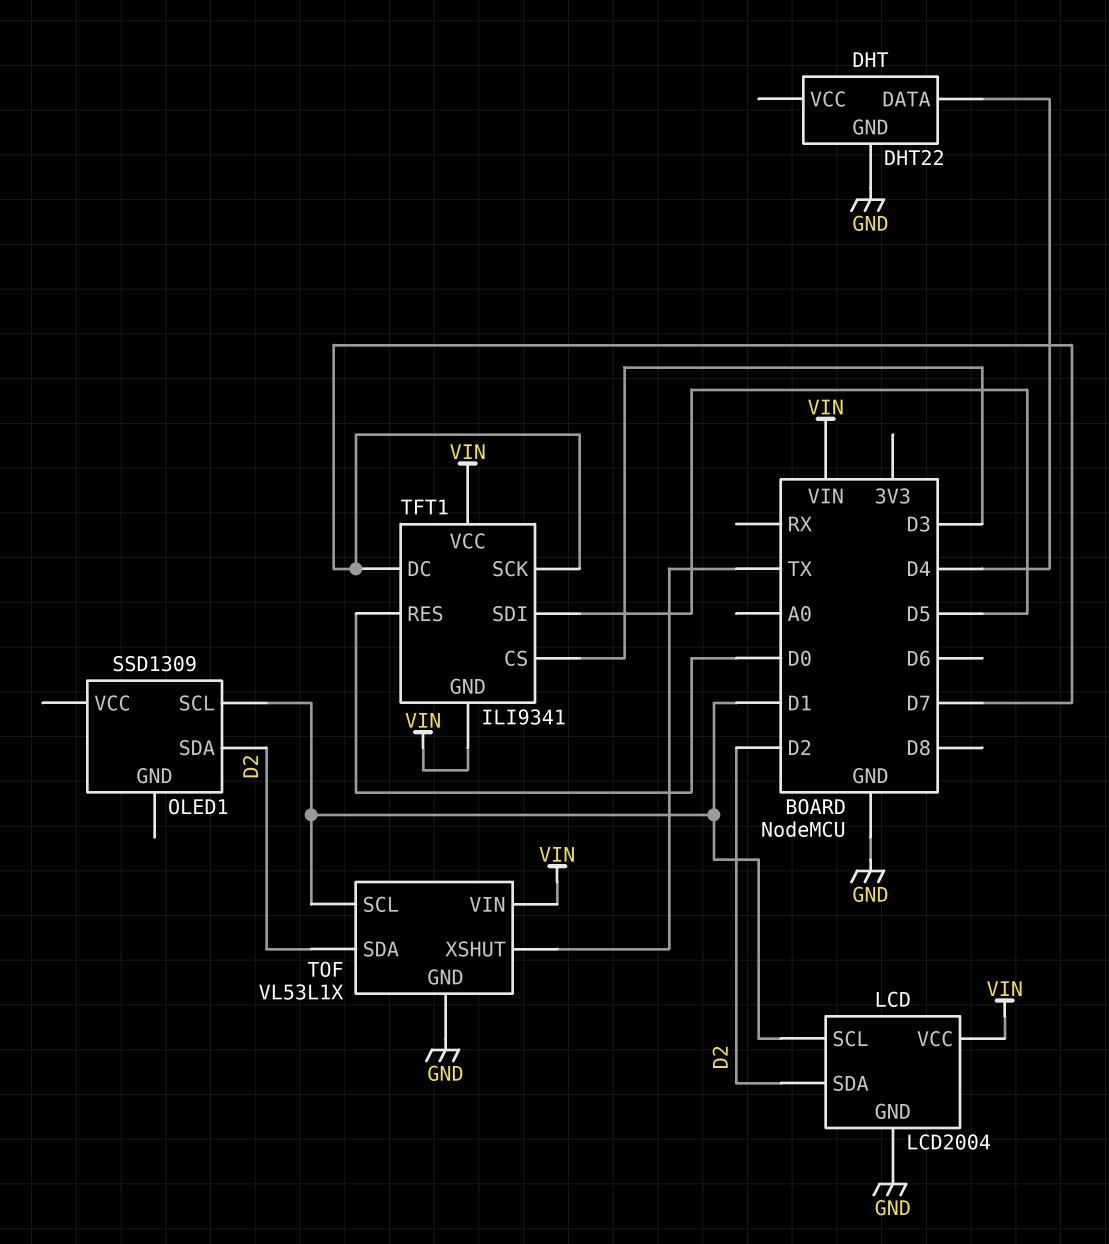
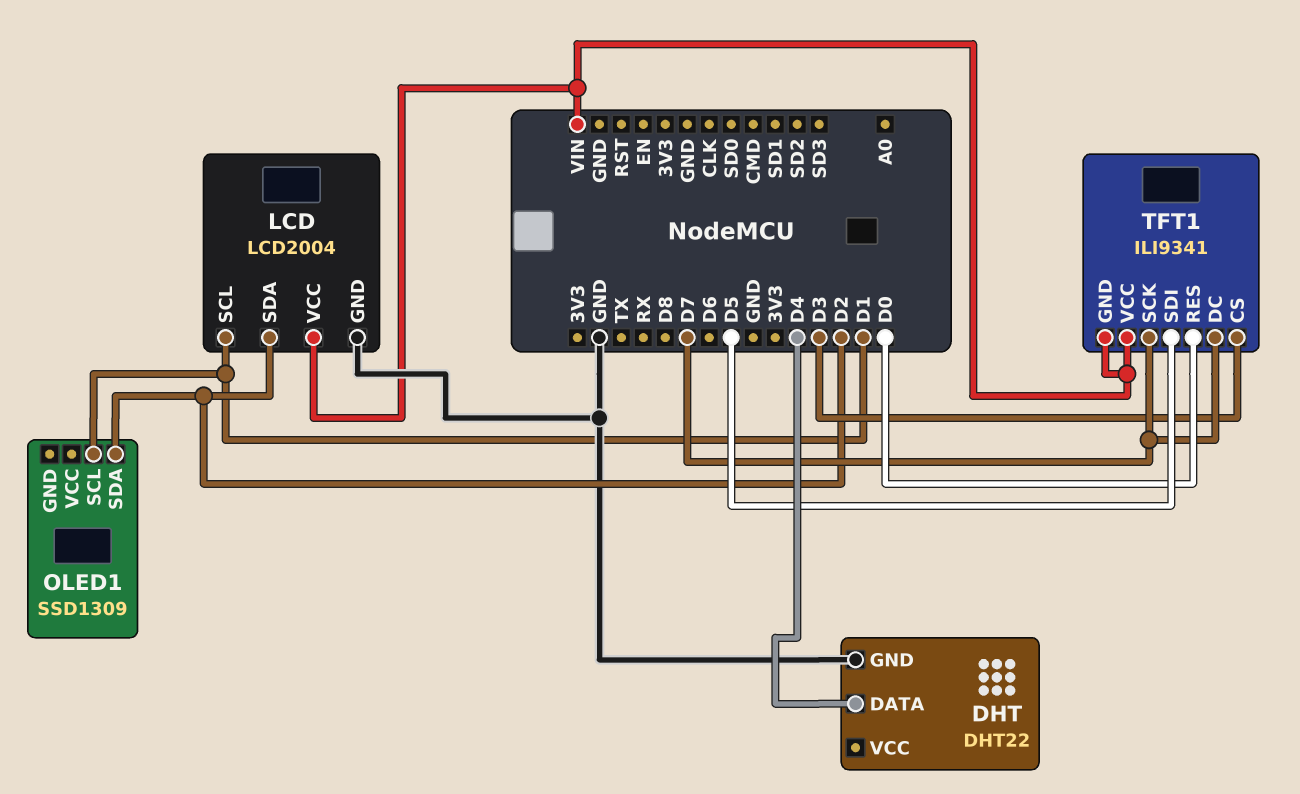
TOF: VL53L1X -> none
TOF pin GND: GND -> none
TOF pin SCL: D1 -> none
TOF pin SDA: D2 -> none
TOF pin VIN: VIN -> none
TOF pin XSHUT: TX -> none

